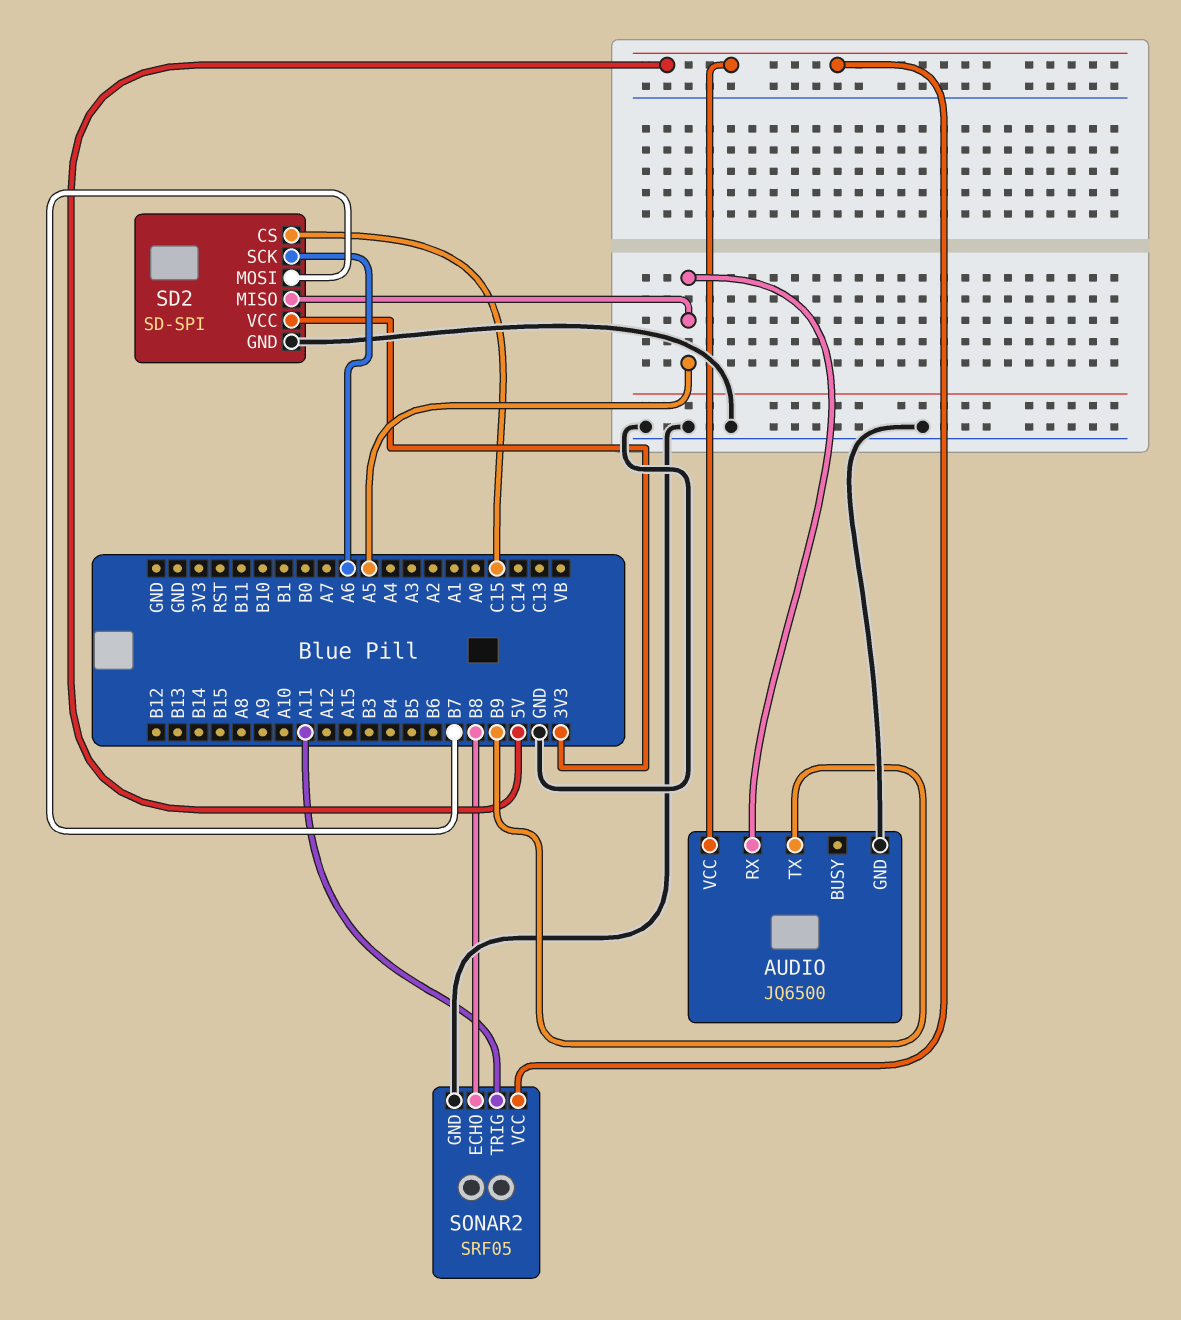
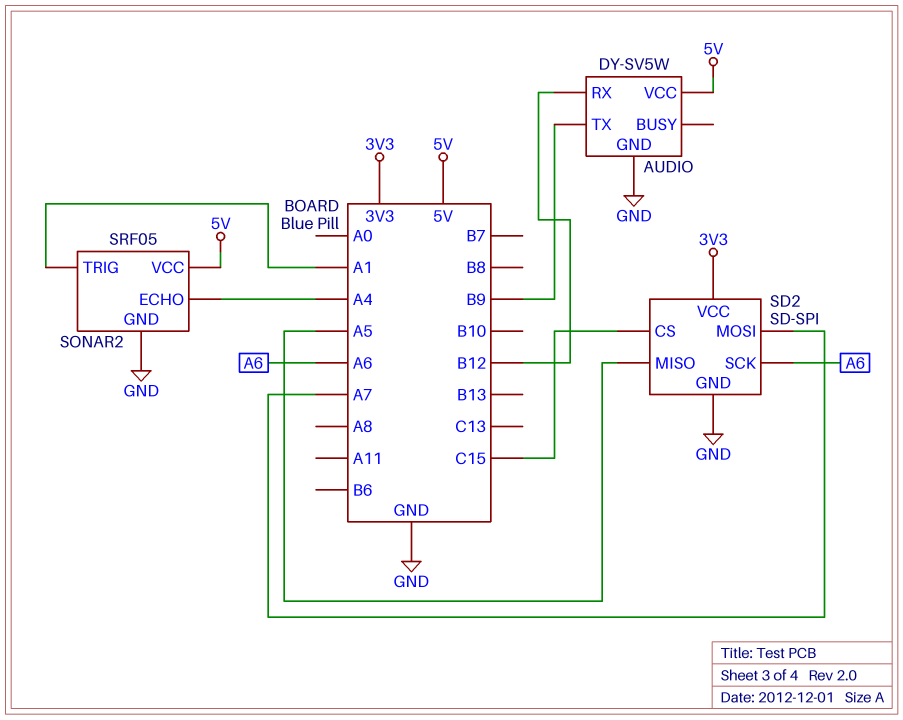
AUDIO: JQ6500 -> DY-SV5W
AUDIO pin RX: A5 -> B12
SD2 pin MOSI: B7 -> A7
SONAR2 pin ECHO: B8 -> A4
SONAR2 pin TRIG: A11 -> A1

